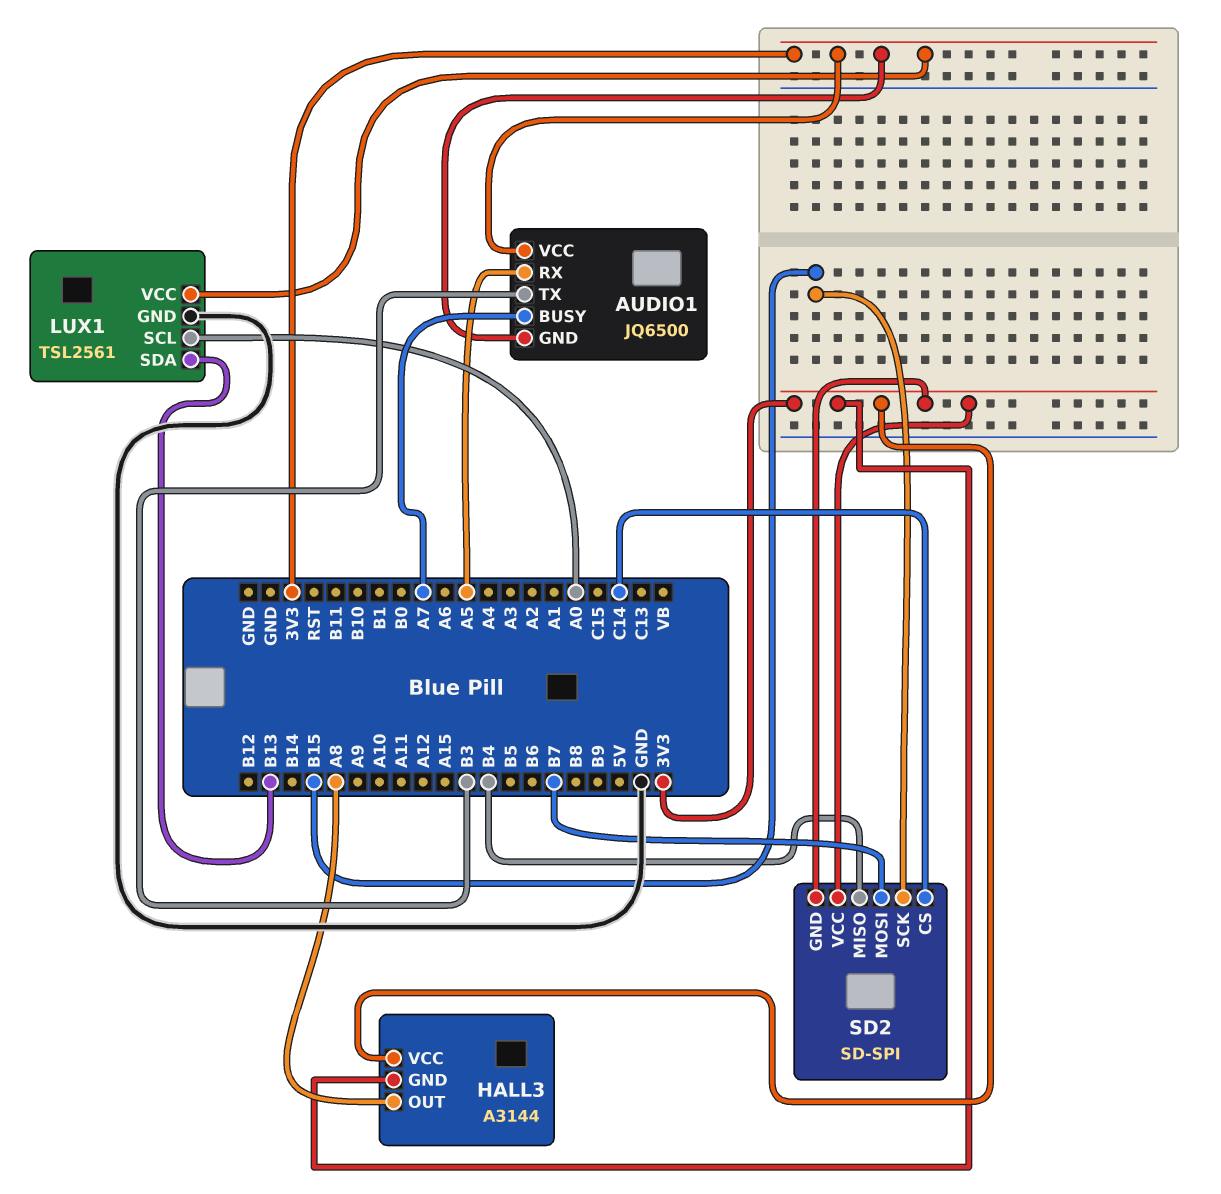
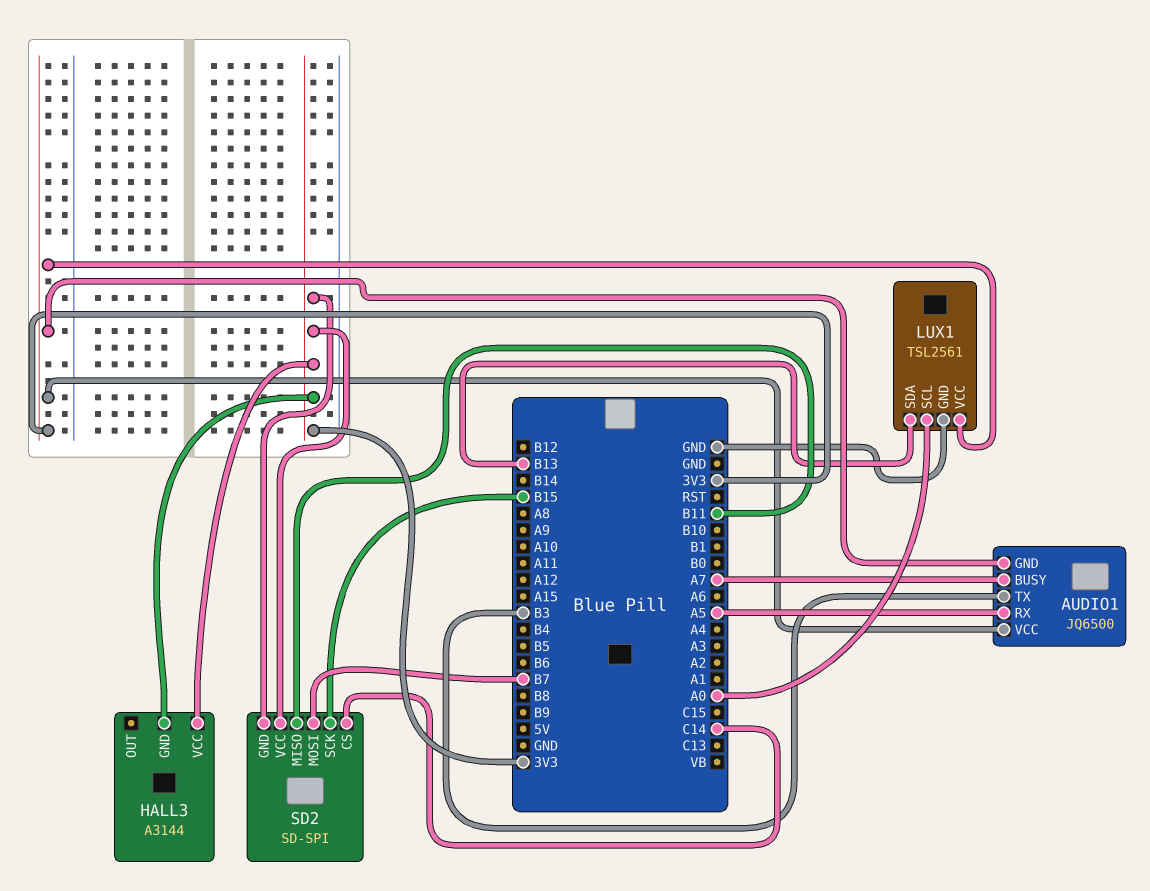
HALL3 pin OUT: A8 -> none
SD2 pin MISO: B4 -> B11

